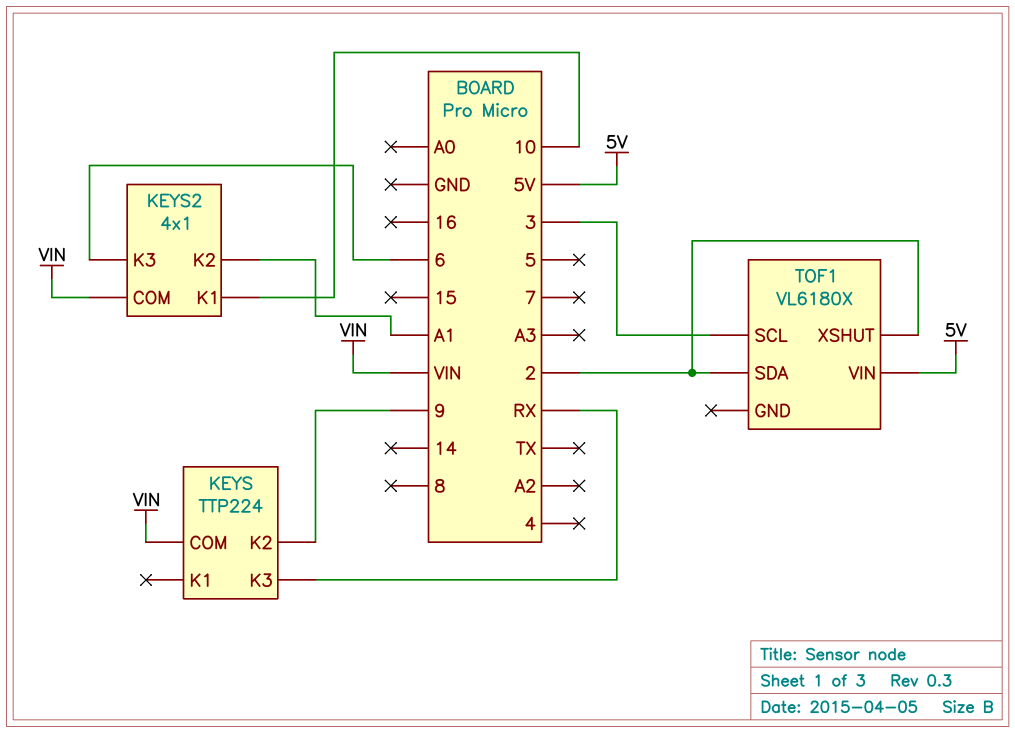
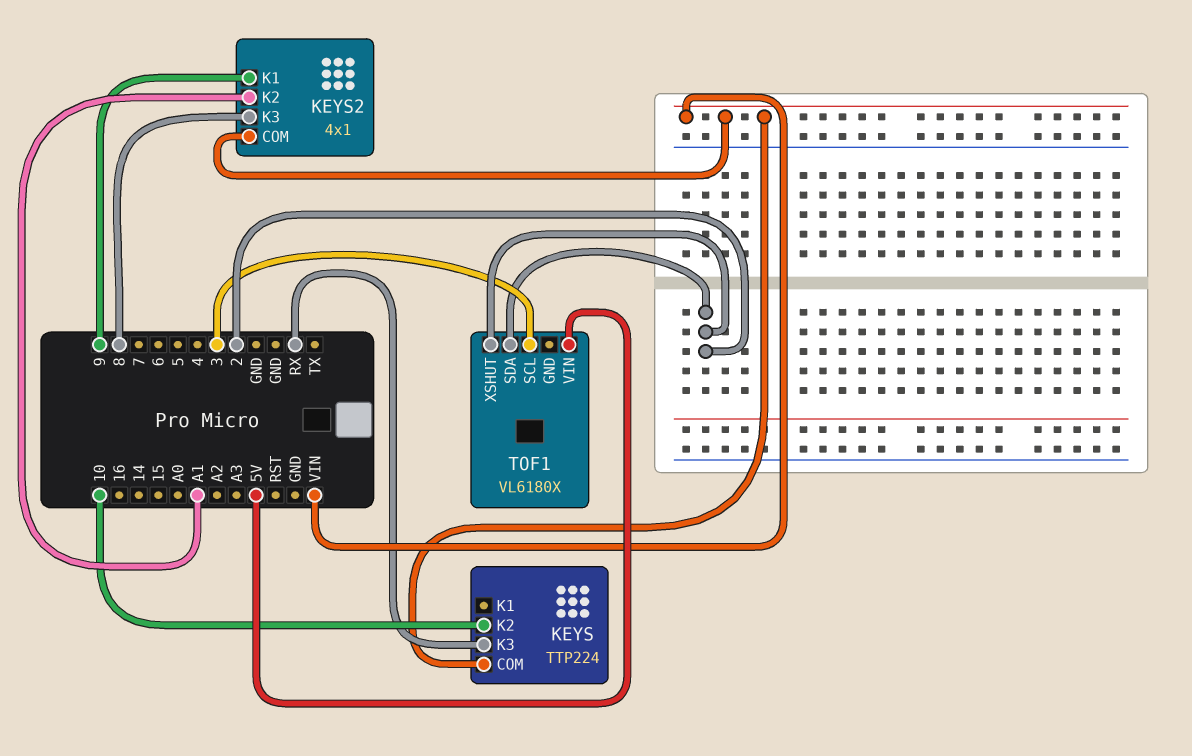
KEYS pin K2: 9 -> 10
KEYS2 pin K1: 10 -> 9
KEYS2 pin K3: 6 -> 8

